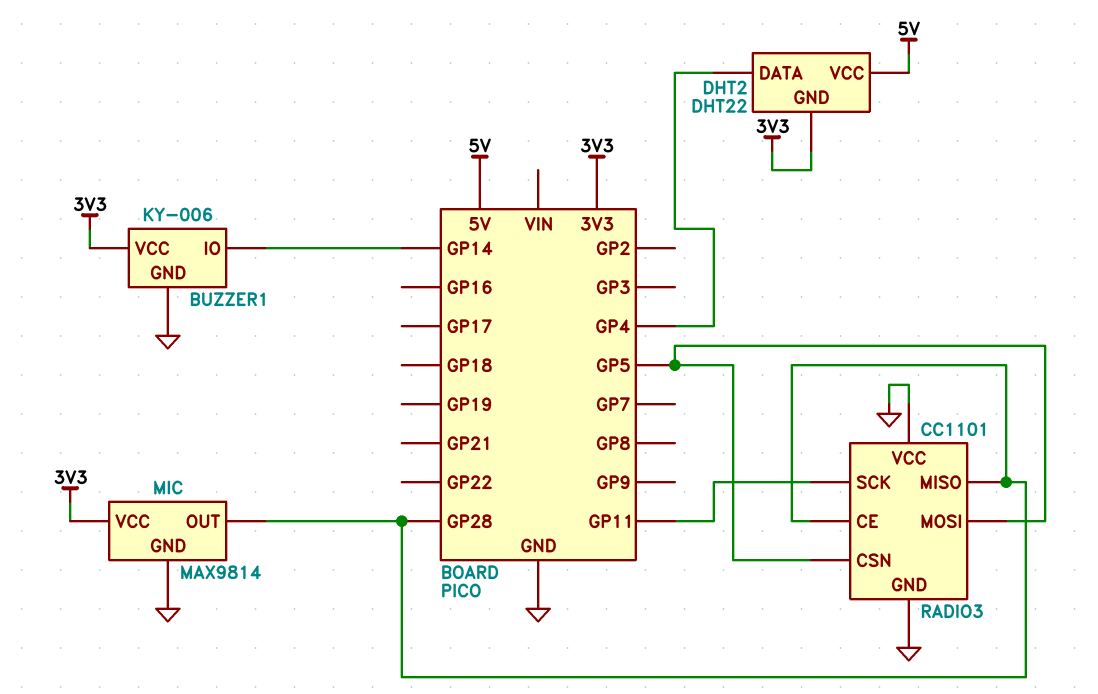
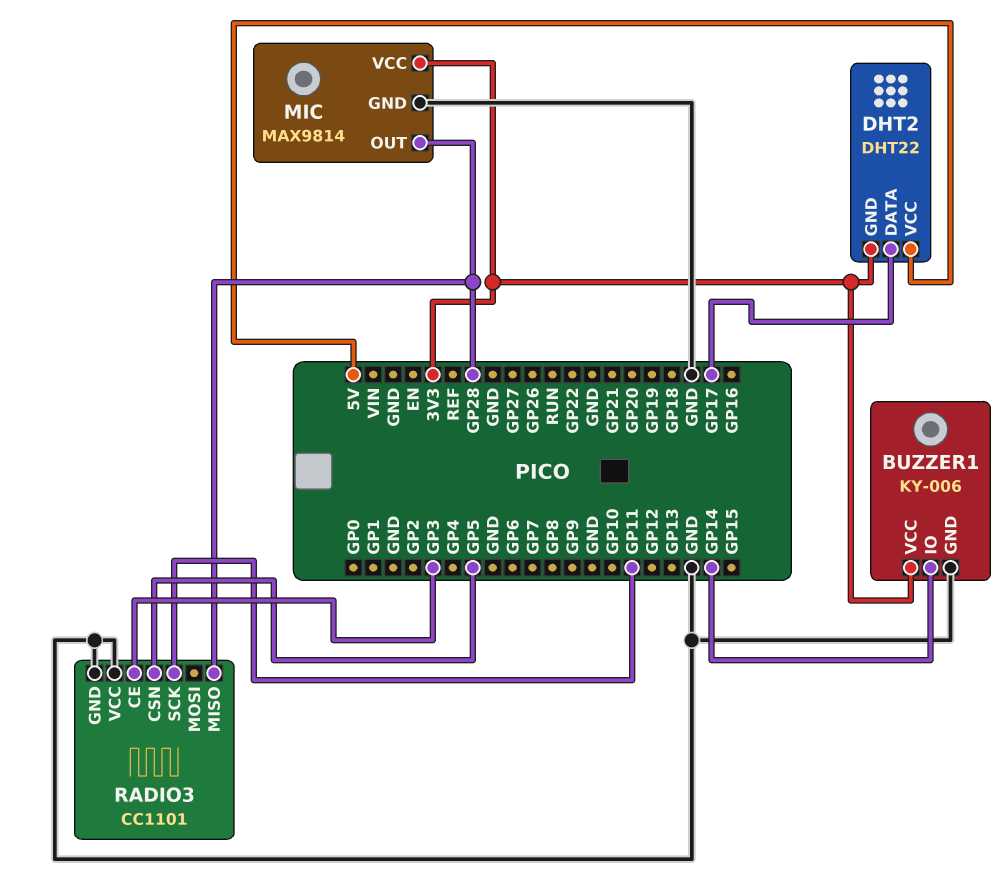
DHT2 pin DATA: GP4 -> GP17
RADIO3 pin CE: GP28 -> GP3
RADIO3 pin MOSI: GP5 -> none

